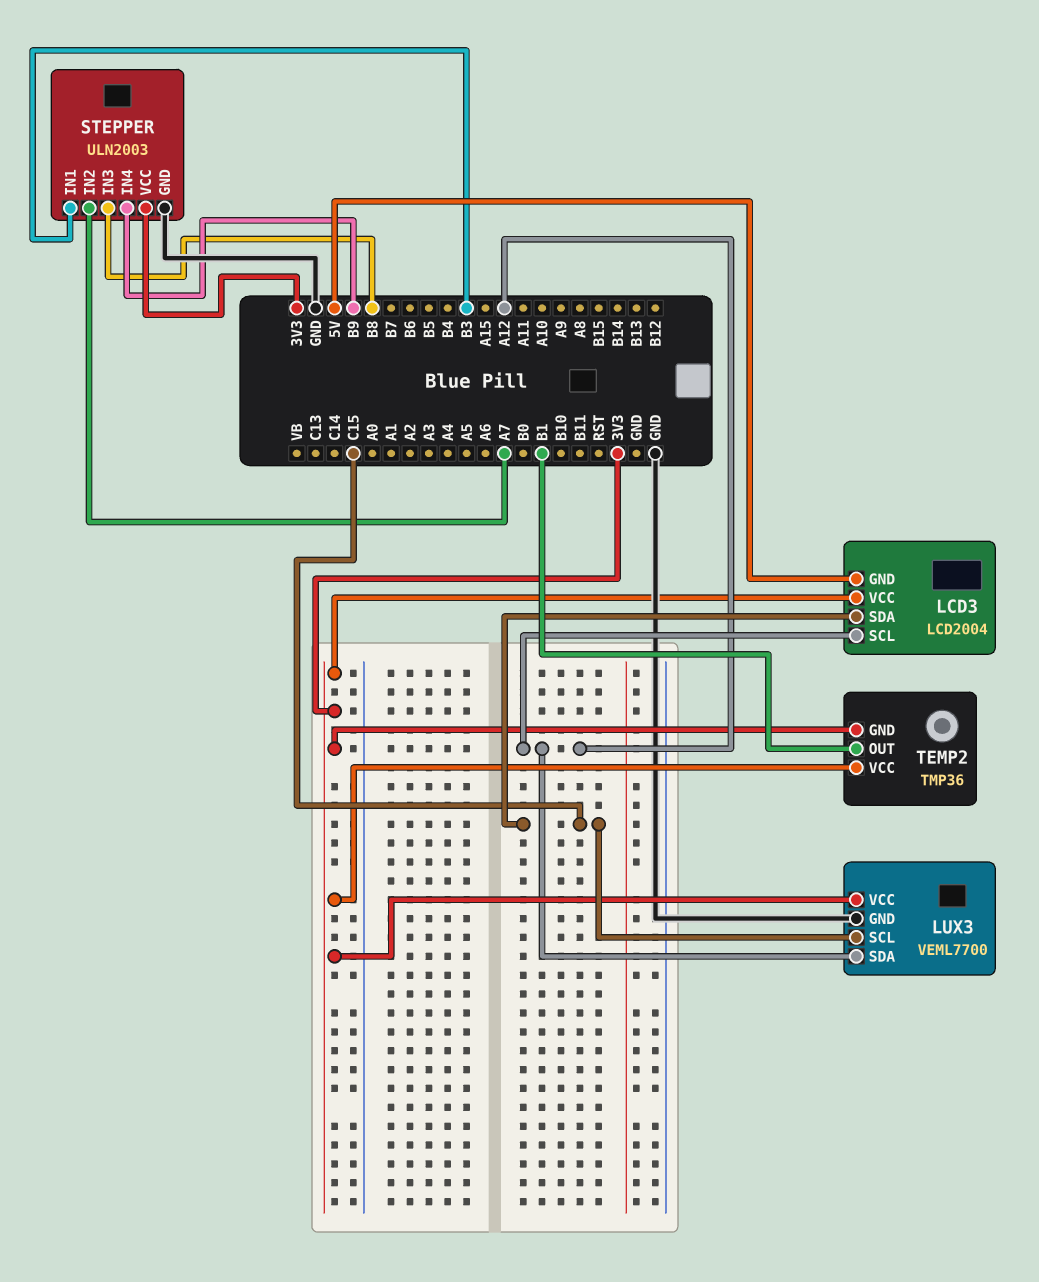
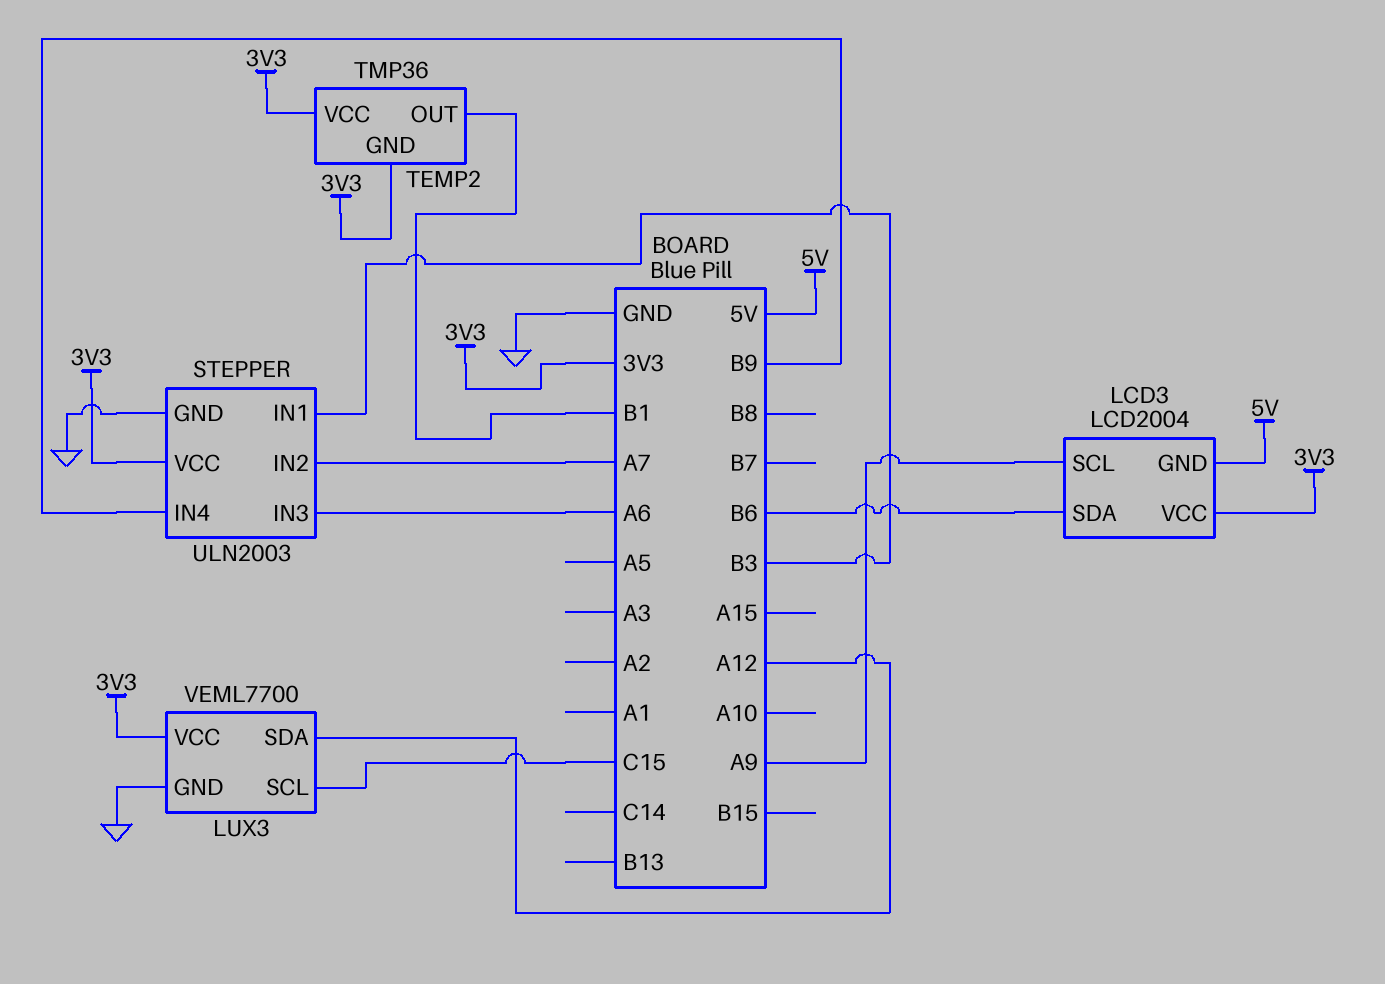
LCD3 pin SCL: A12 -> A9
LCD3 pin SDA: C15 -> B6
STEPPER pin IN3: B8 -> A6

